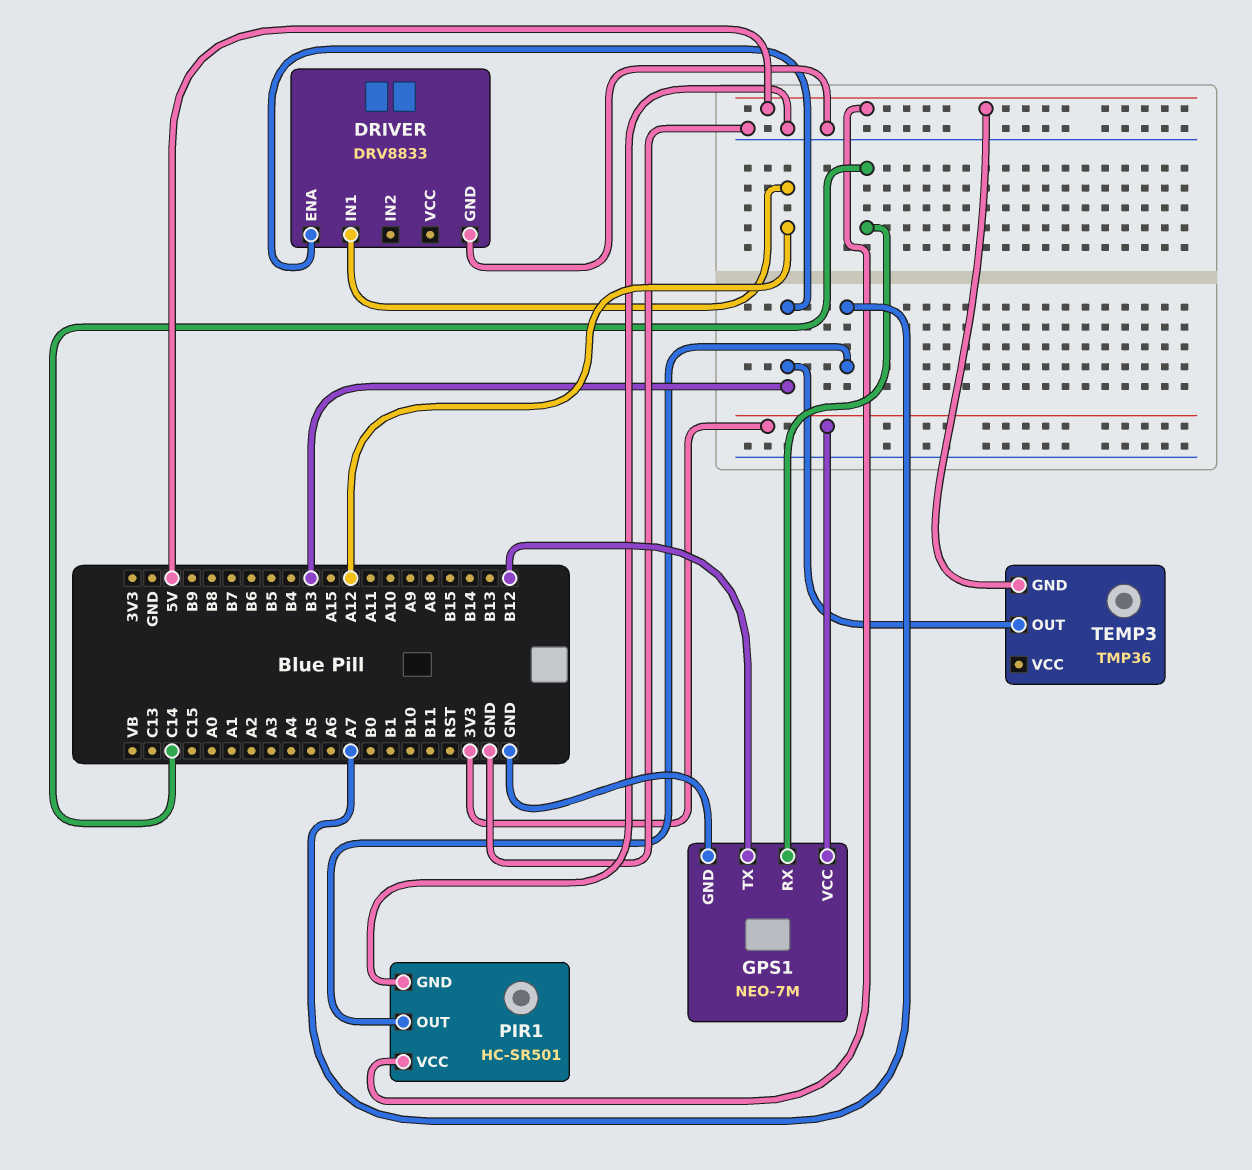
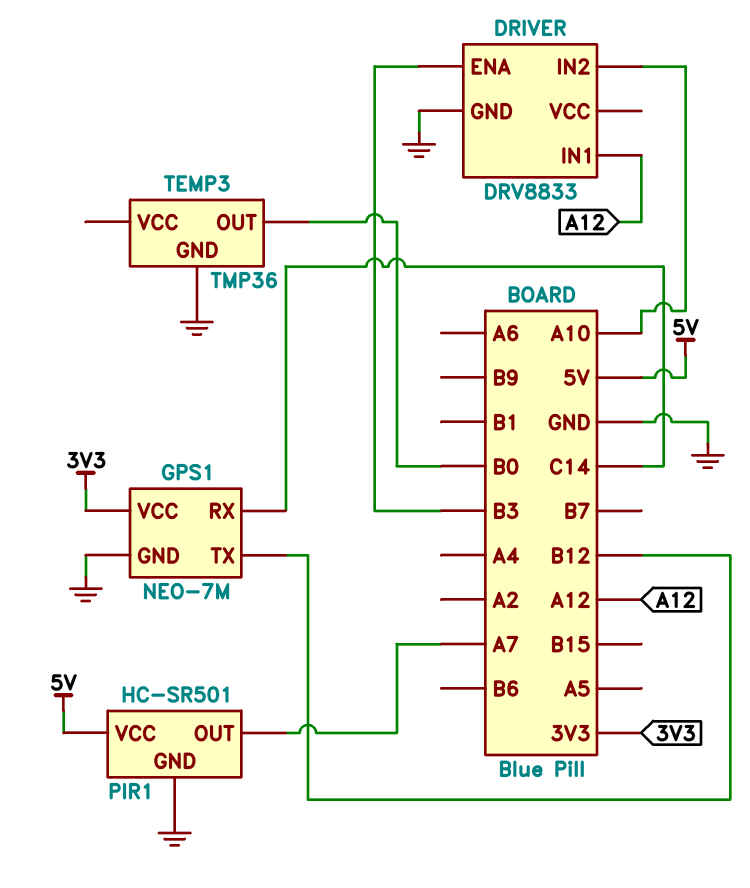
DRIVER pin IN2: none -> A10
TEMP3 pin GND: 5V -> GND
TEMP3 pin OUT: B3 -> B0

